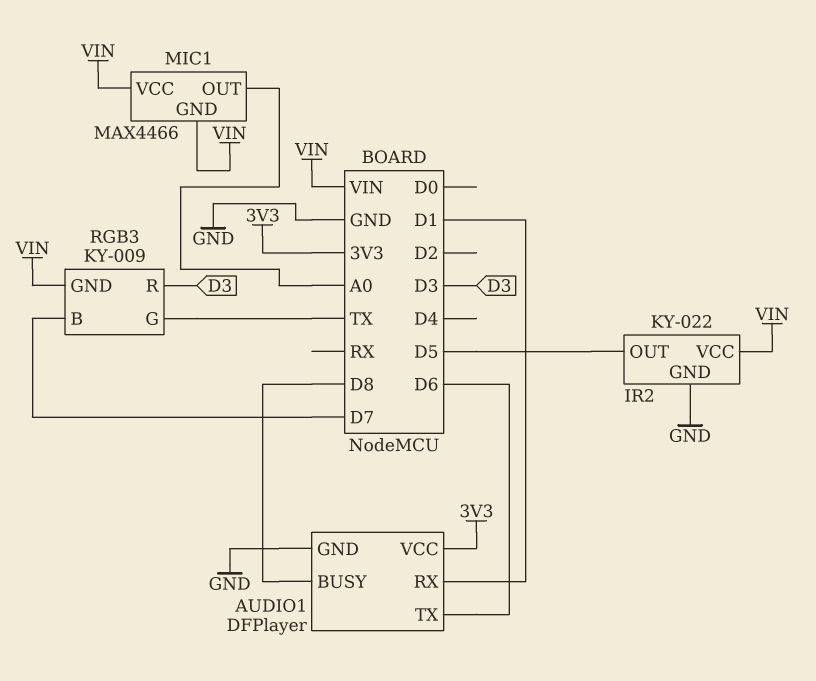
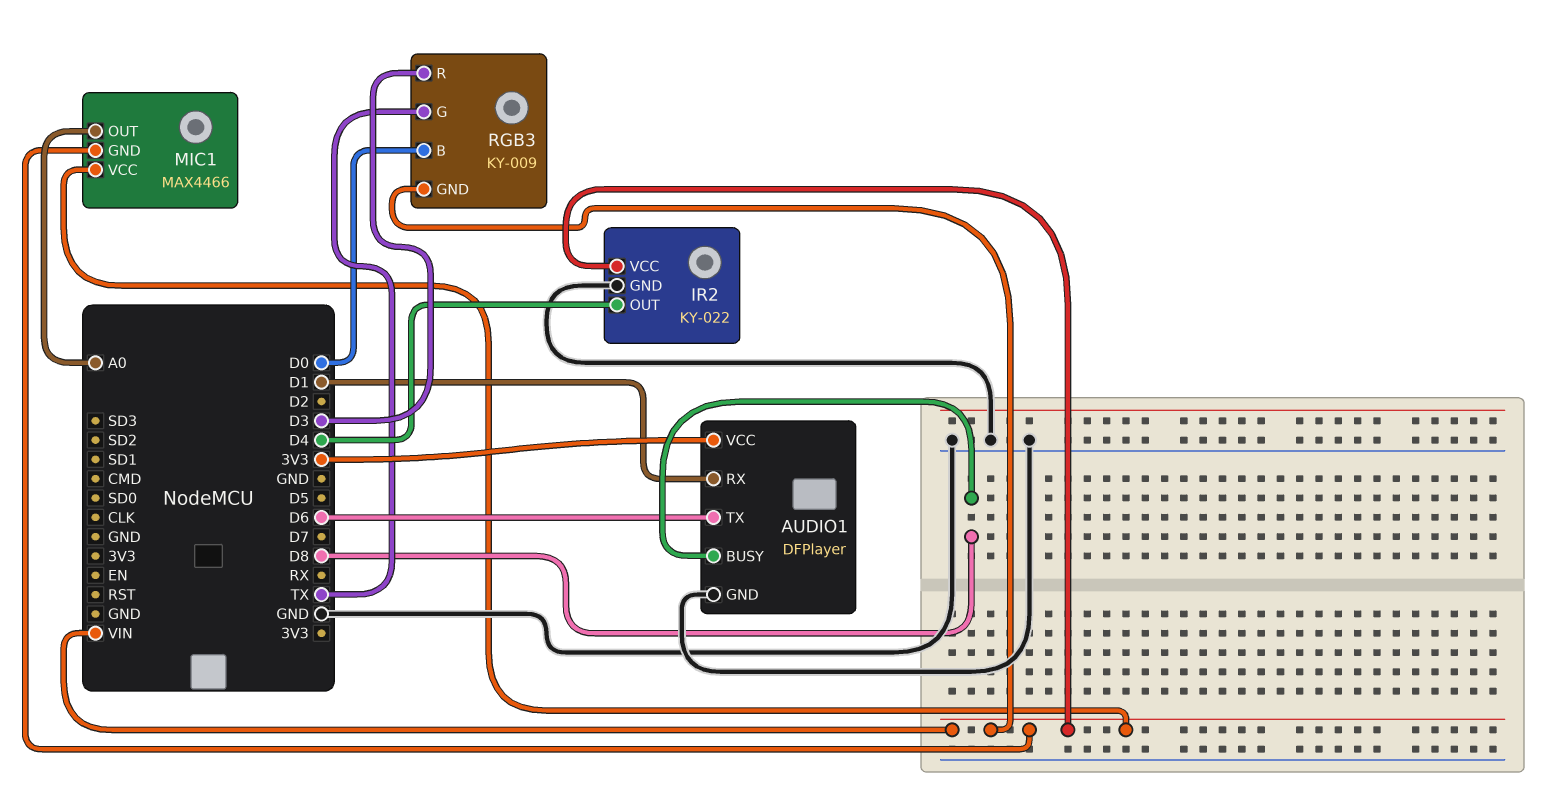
IR2 pin OUT: D5 -> D4
RGB3 pin B: D7 -> D0

